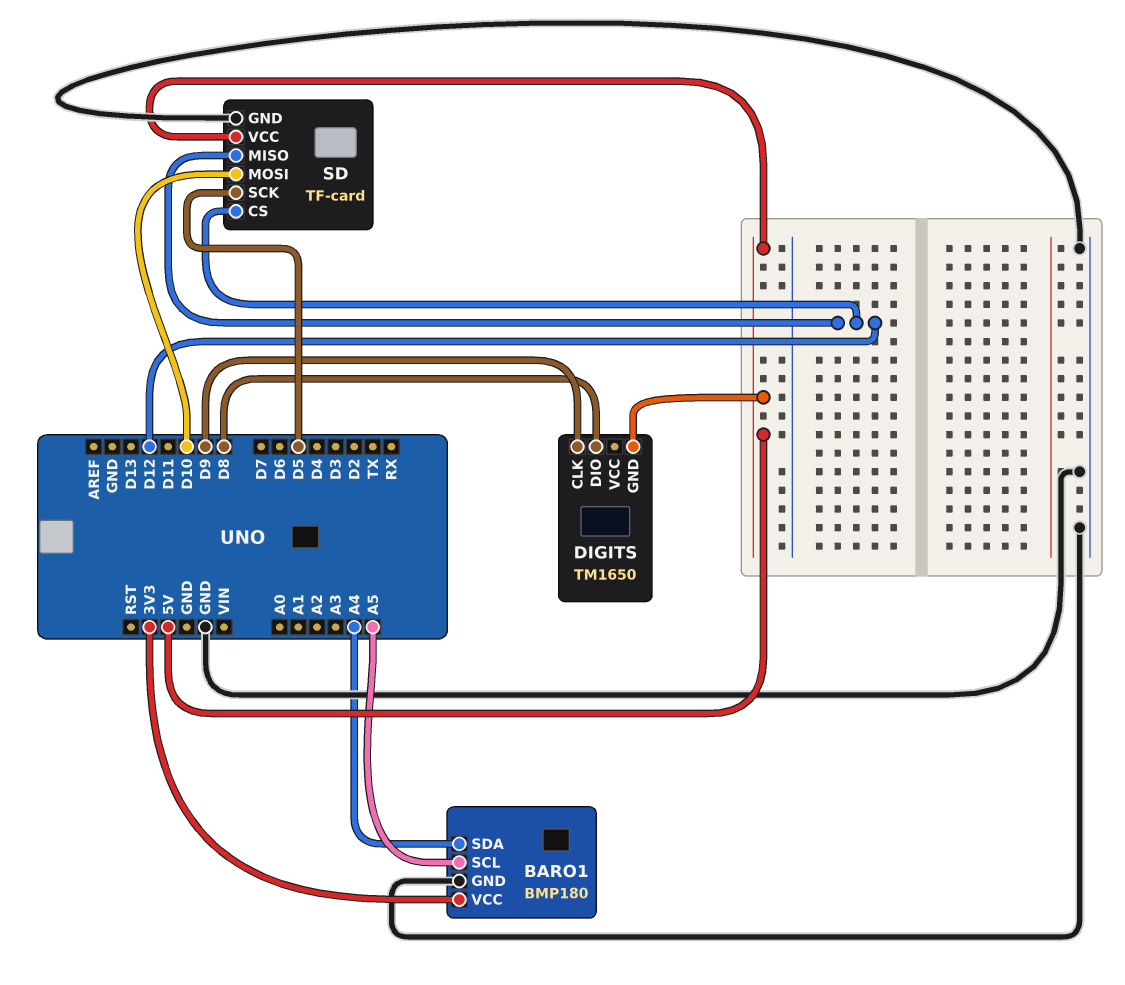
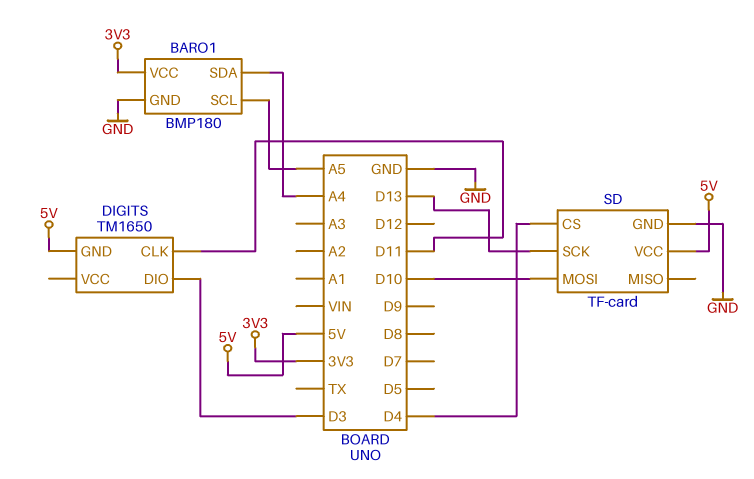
DIGITS pin CLK: D9 -> D11
DIGITS pin DIO: D8 -> D3
SD pin CS: D12 -> D4
SD pin MISO: D12 -> none
SD pin SCK: D5 -> D13

